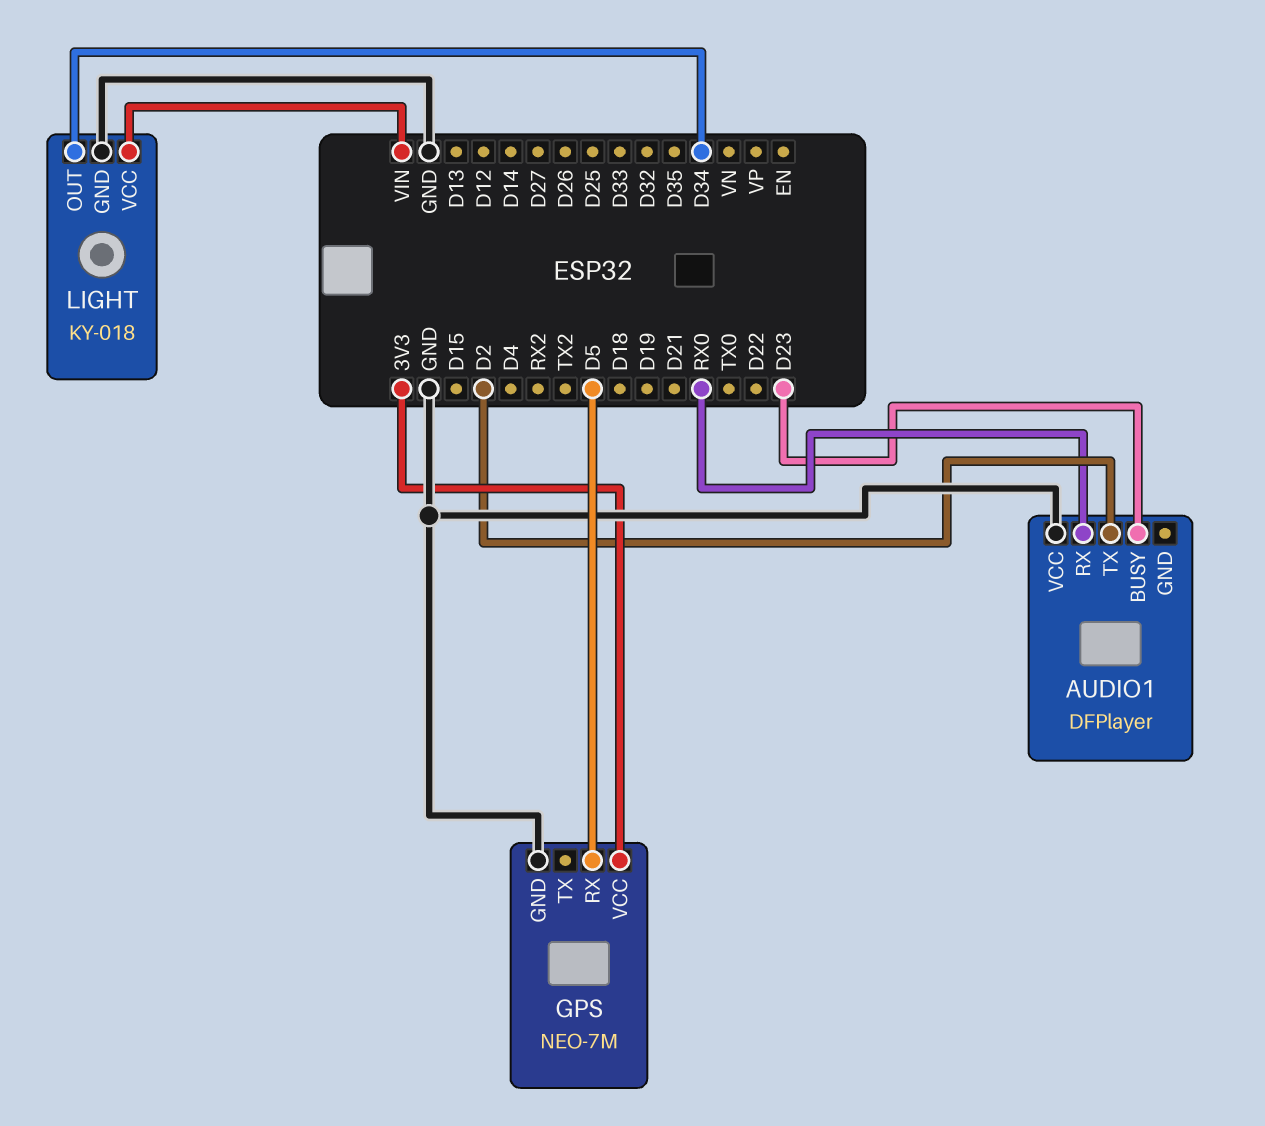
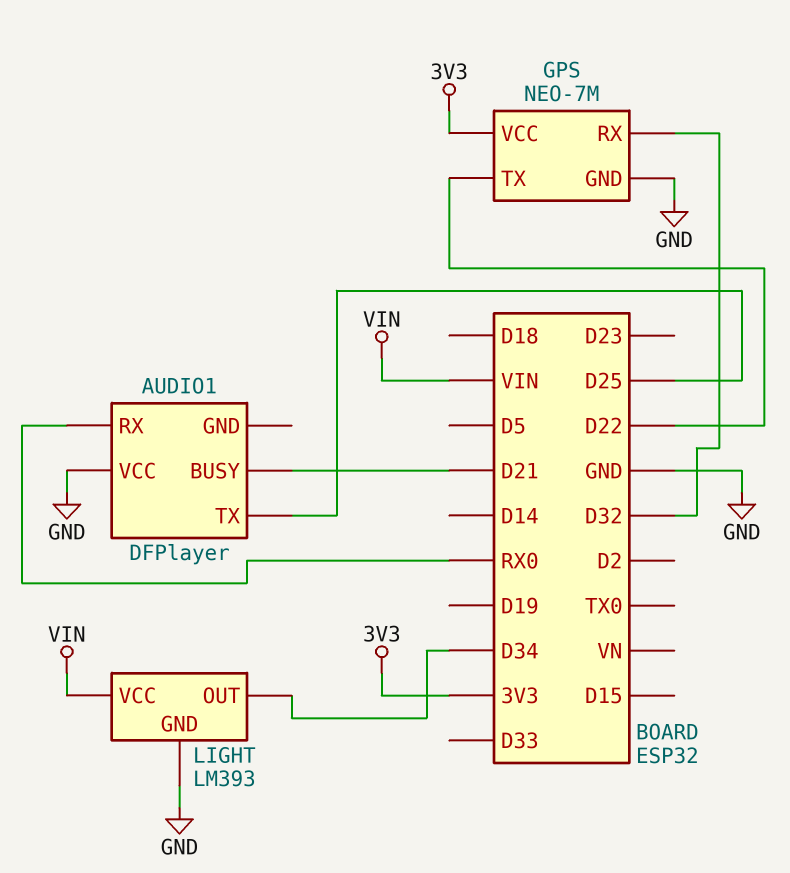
AUDIO1 pin BUSY: D23 -> D21
AUDIO1 pin TX: D2 -> D25
GPS pin RX: D5 -> D32
GPS pin TX: none -> D22
LIGHT: KY-018 -> LM393

